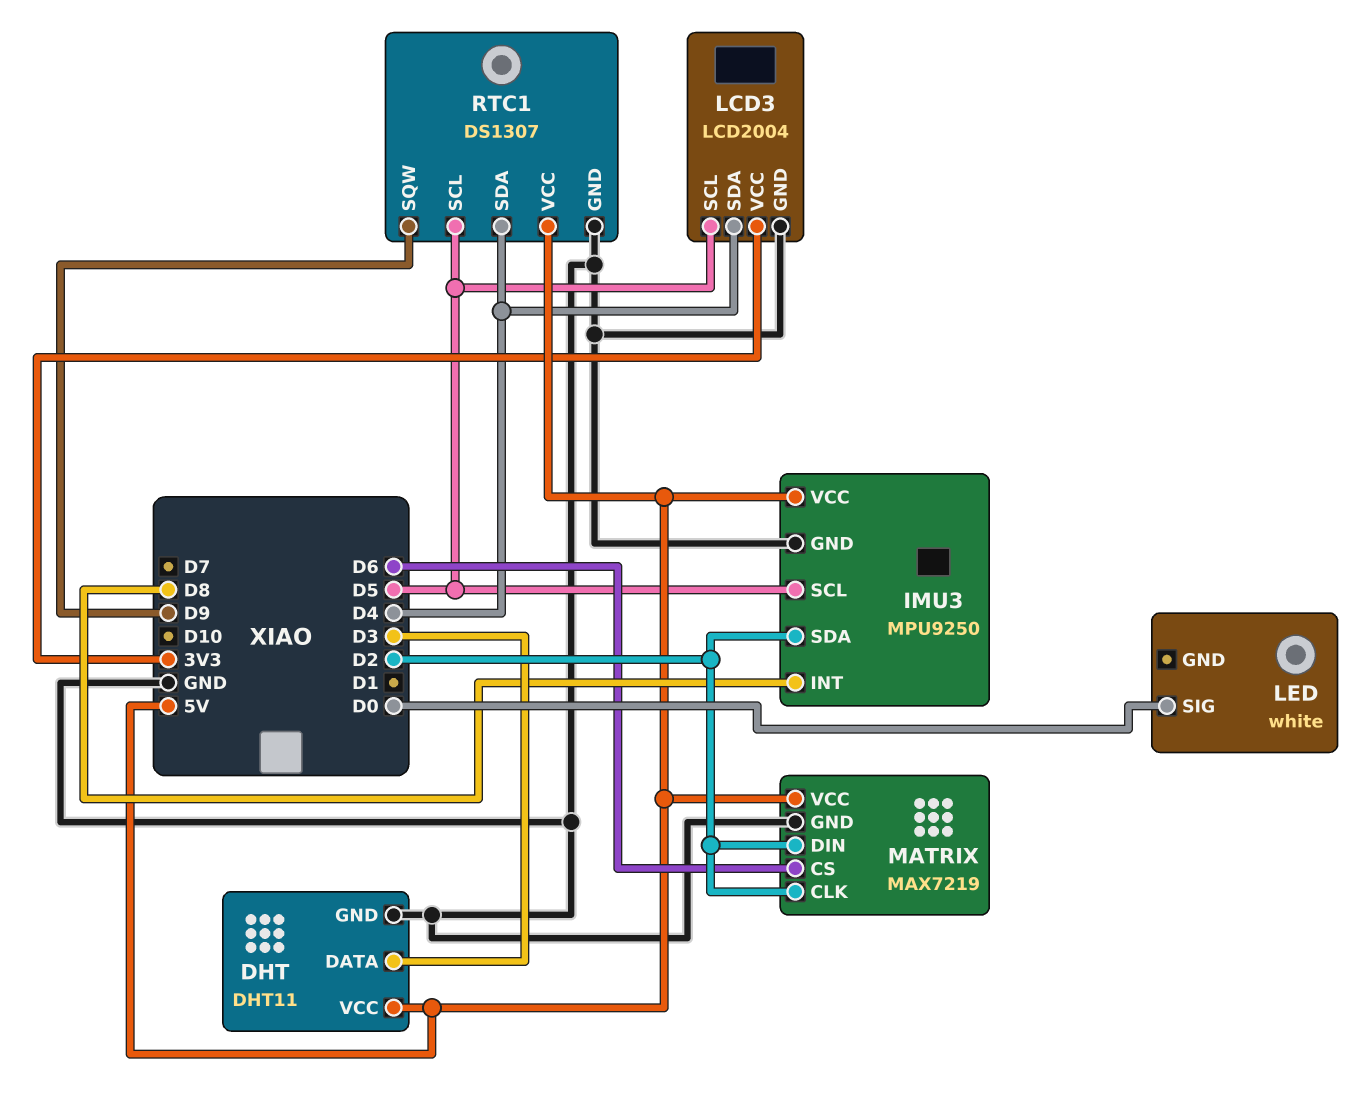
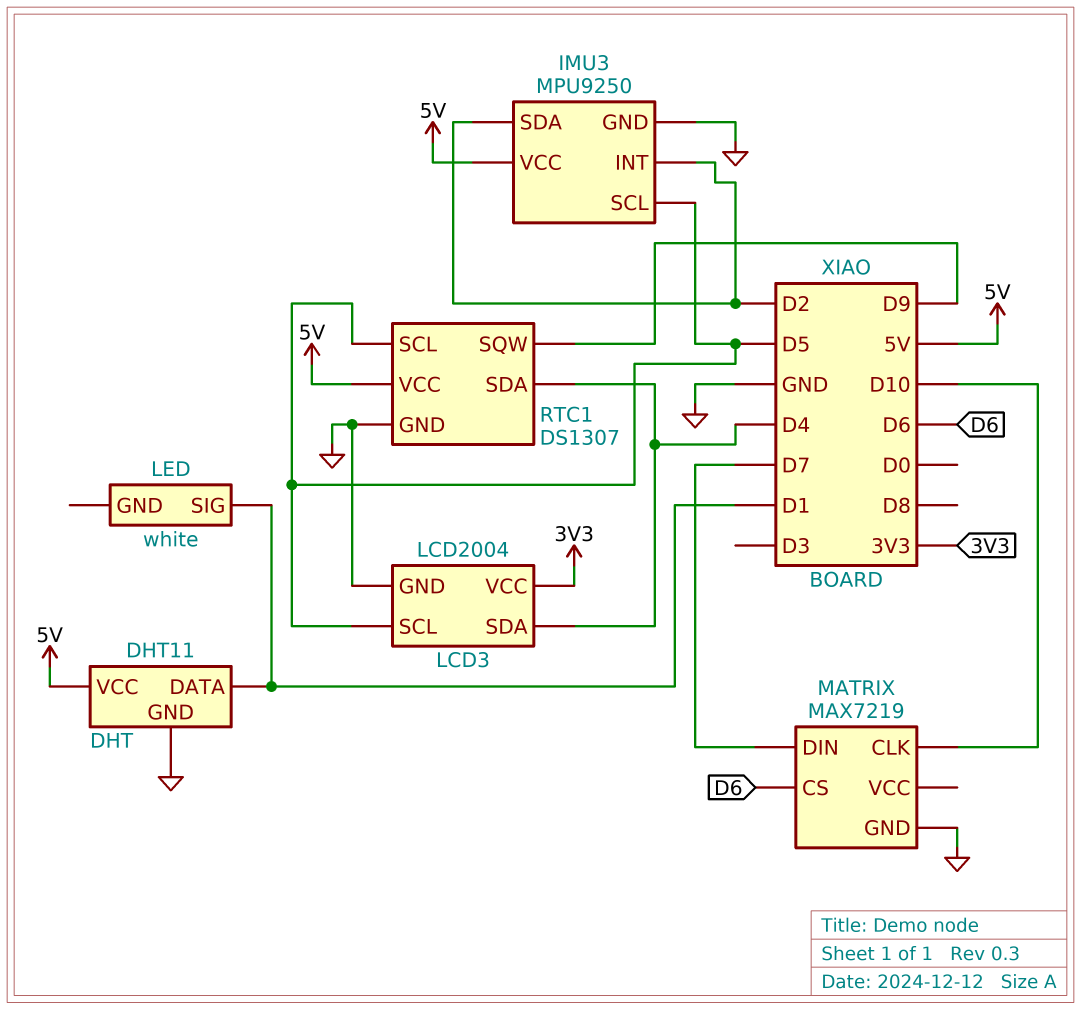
DHT pin DATA: D3 -> D1
IMU3 pin INT: D8 -> D2
LED pin SIG: D0 -> D1
MATRIX pin CLK: D2 -> D10
MATRIX pin DIN: D2 -> D7
MATRIX pin VCC: 5V -> none

